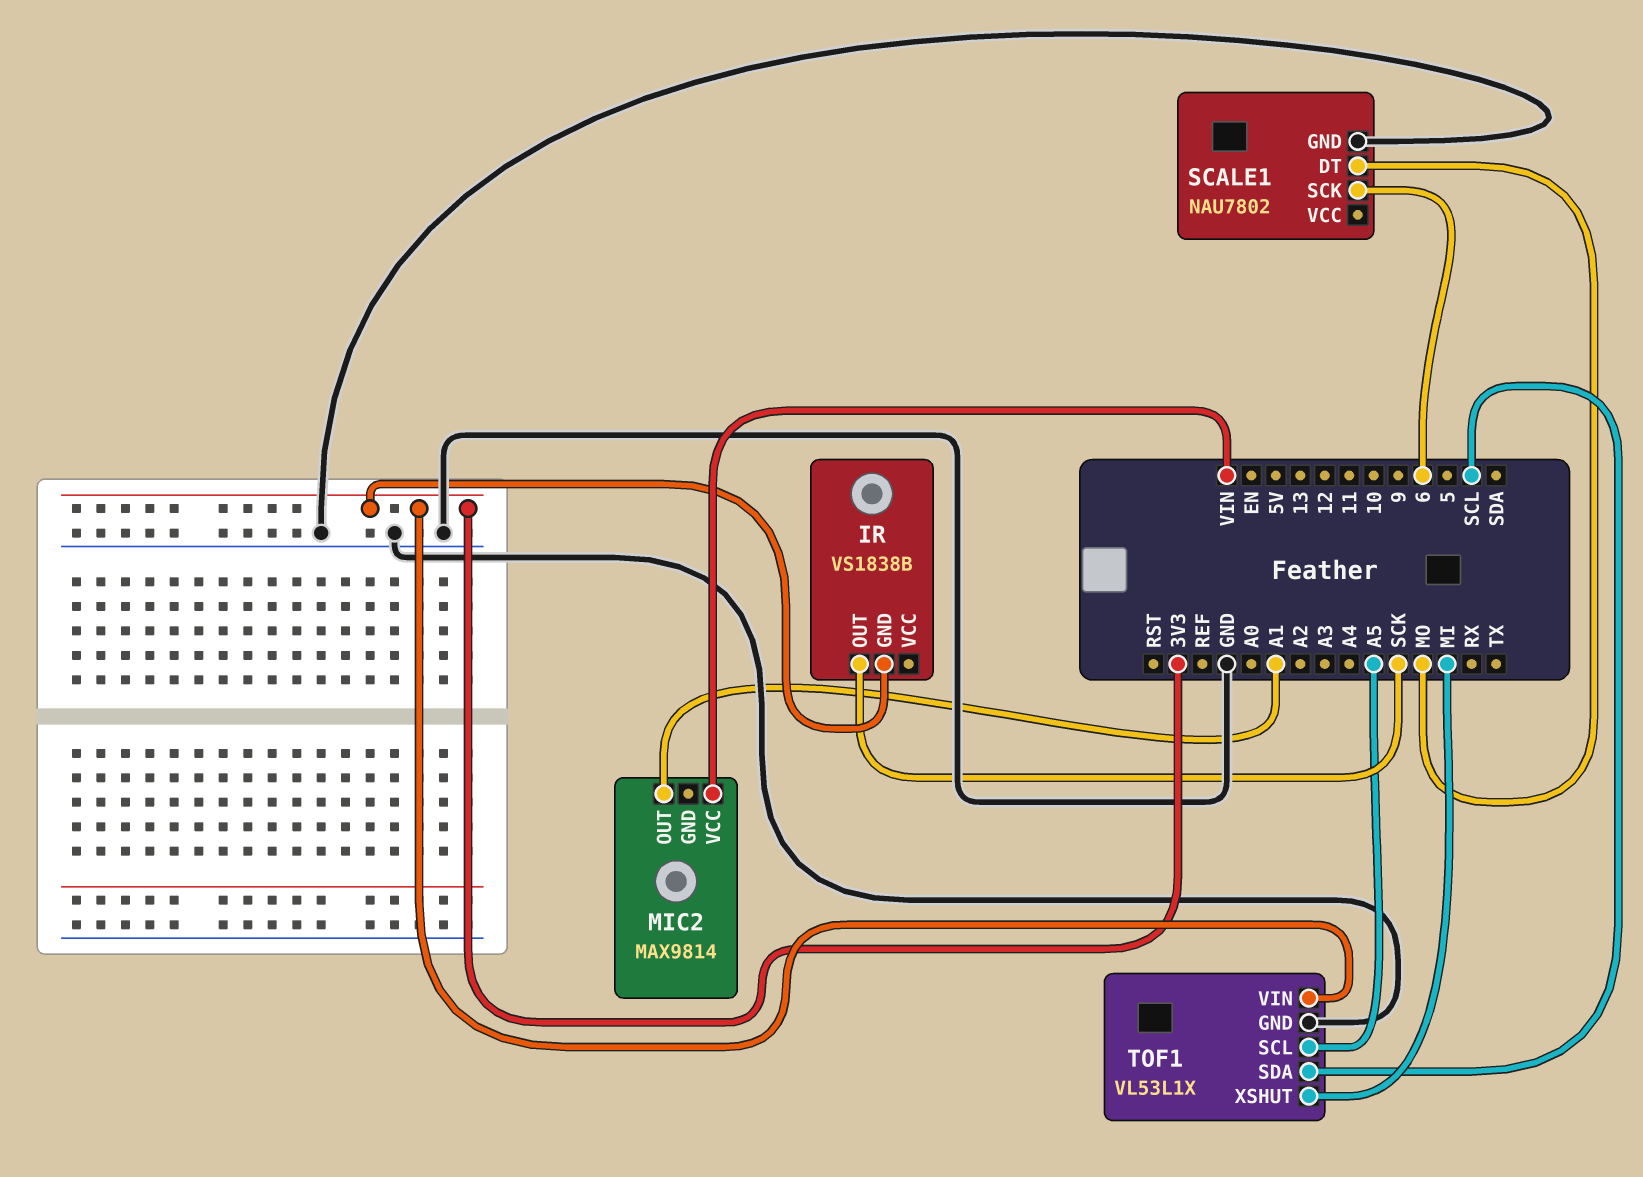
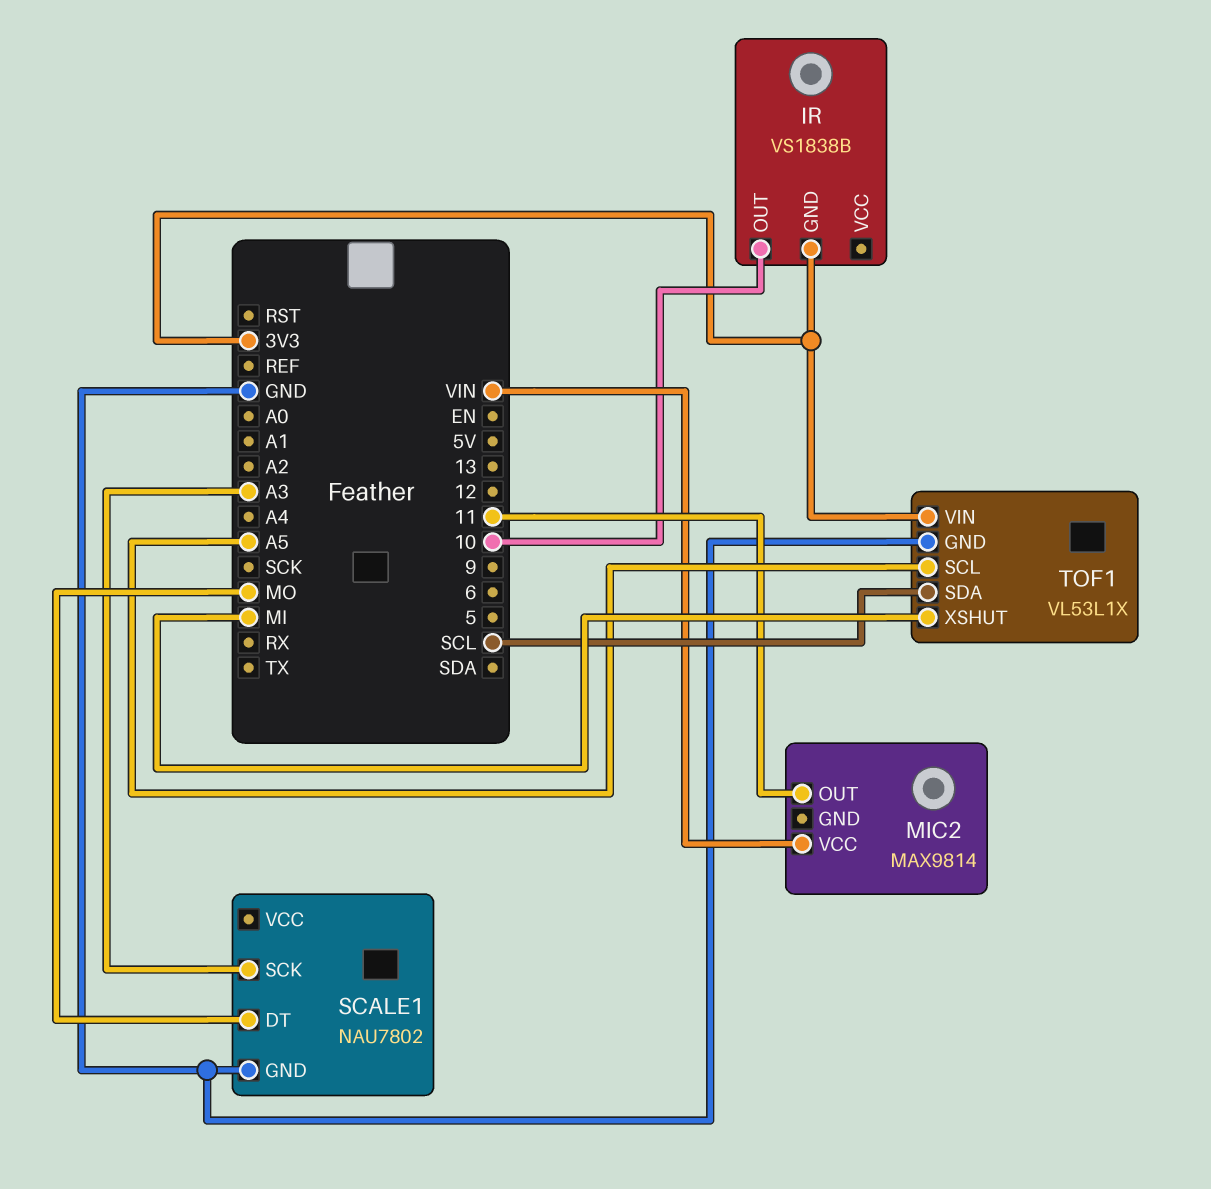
IR pin OUT: SCK -> 10
MIC2 pin OUT: A1 -> 11
SCALE1 pin SCK: 6 -> A3

